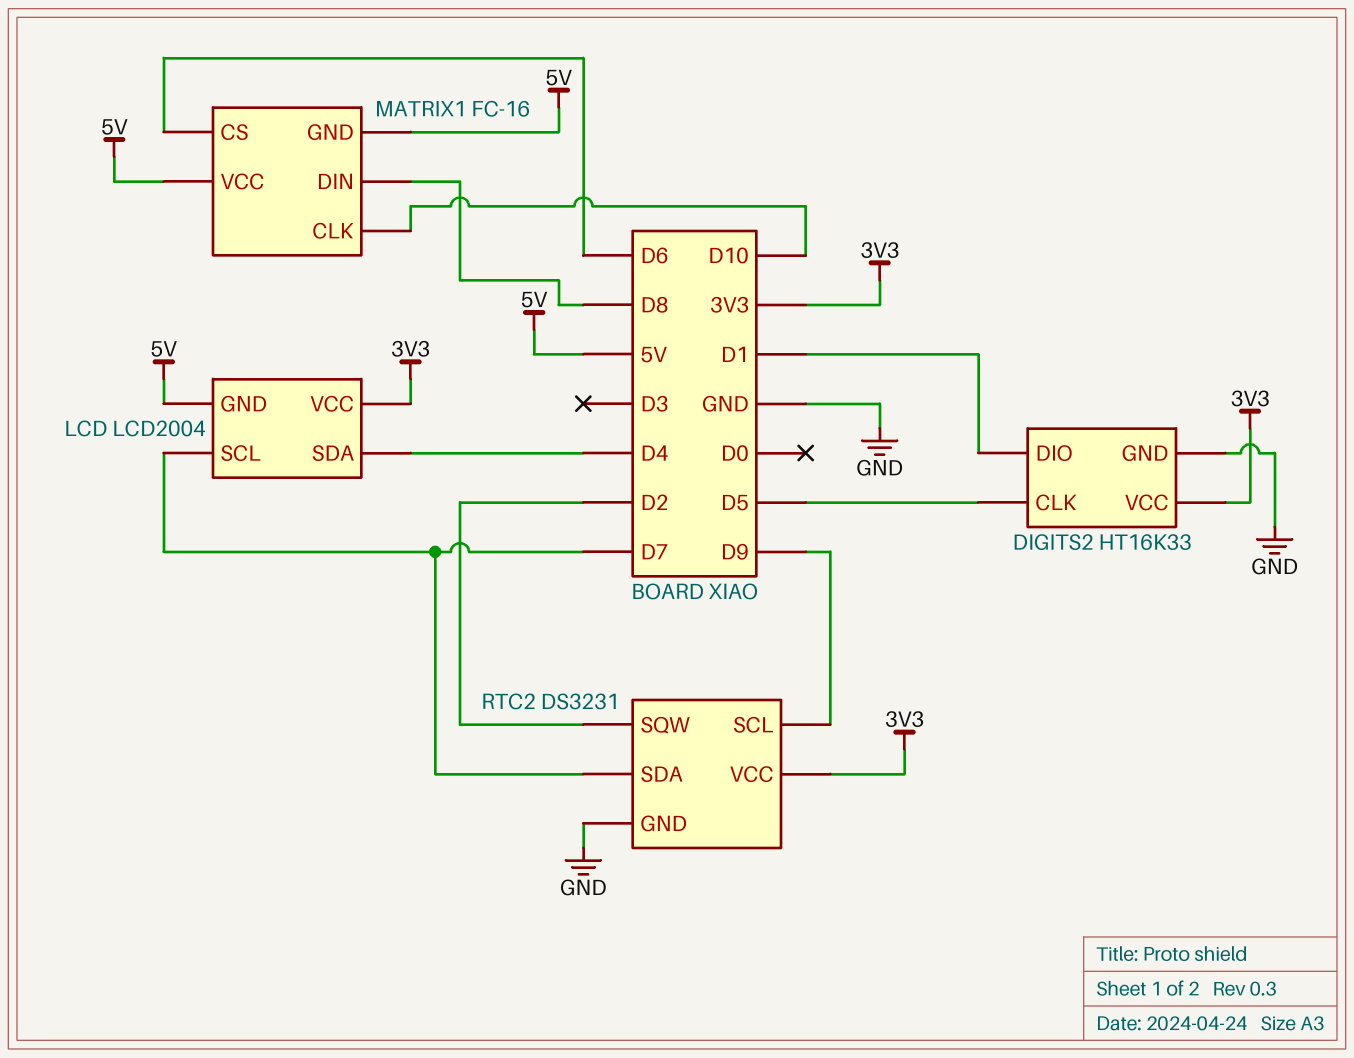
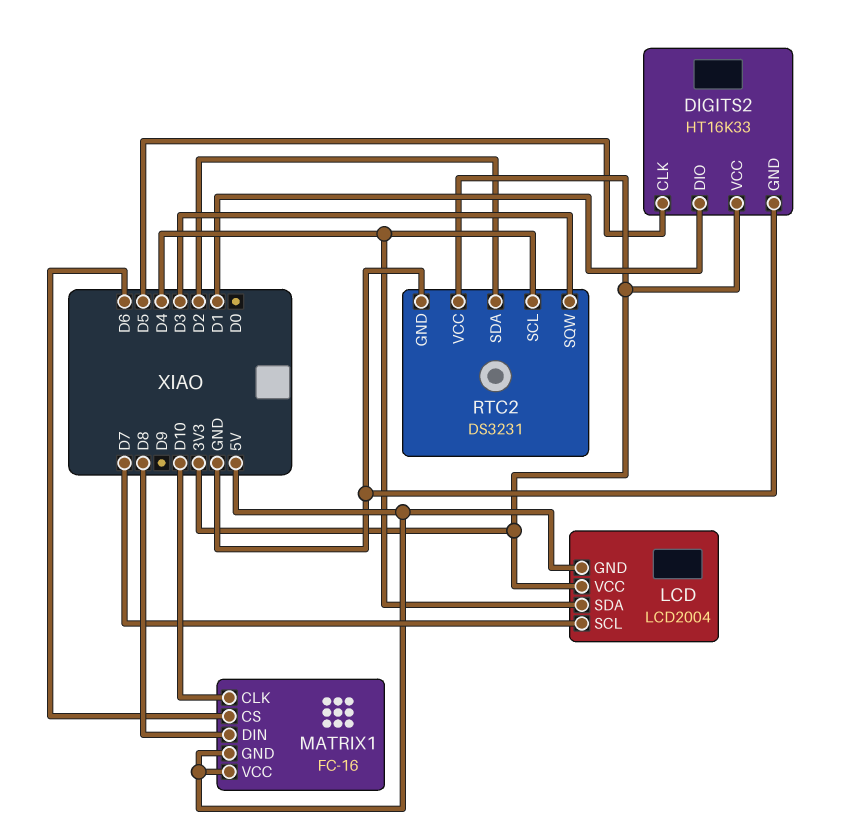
RTC2 pin SCL: D9 -> D4
RTC2 pin SDA: D7 -> D2
RTC2 pin SQW: D2 -> D3

